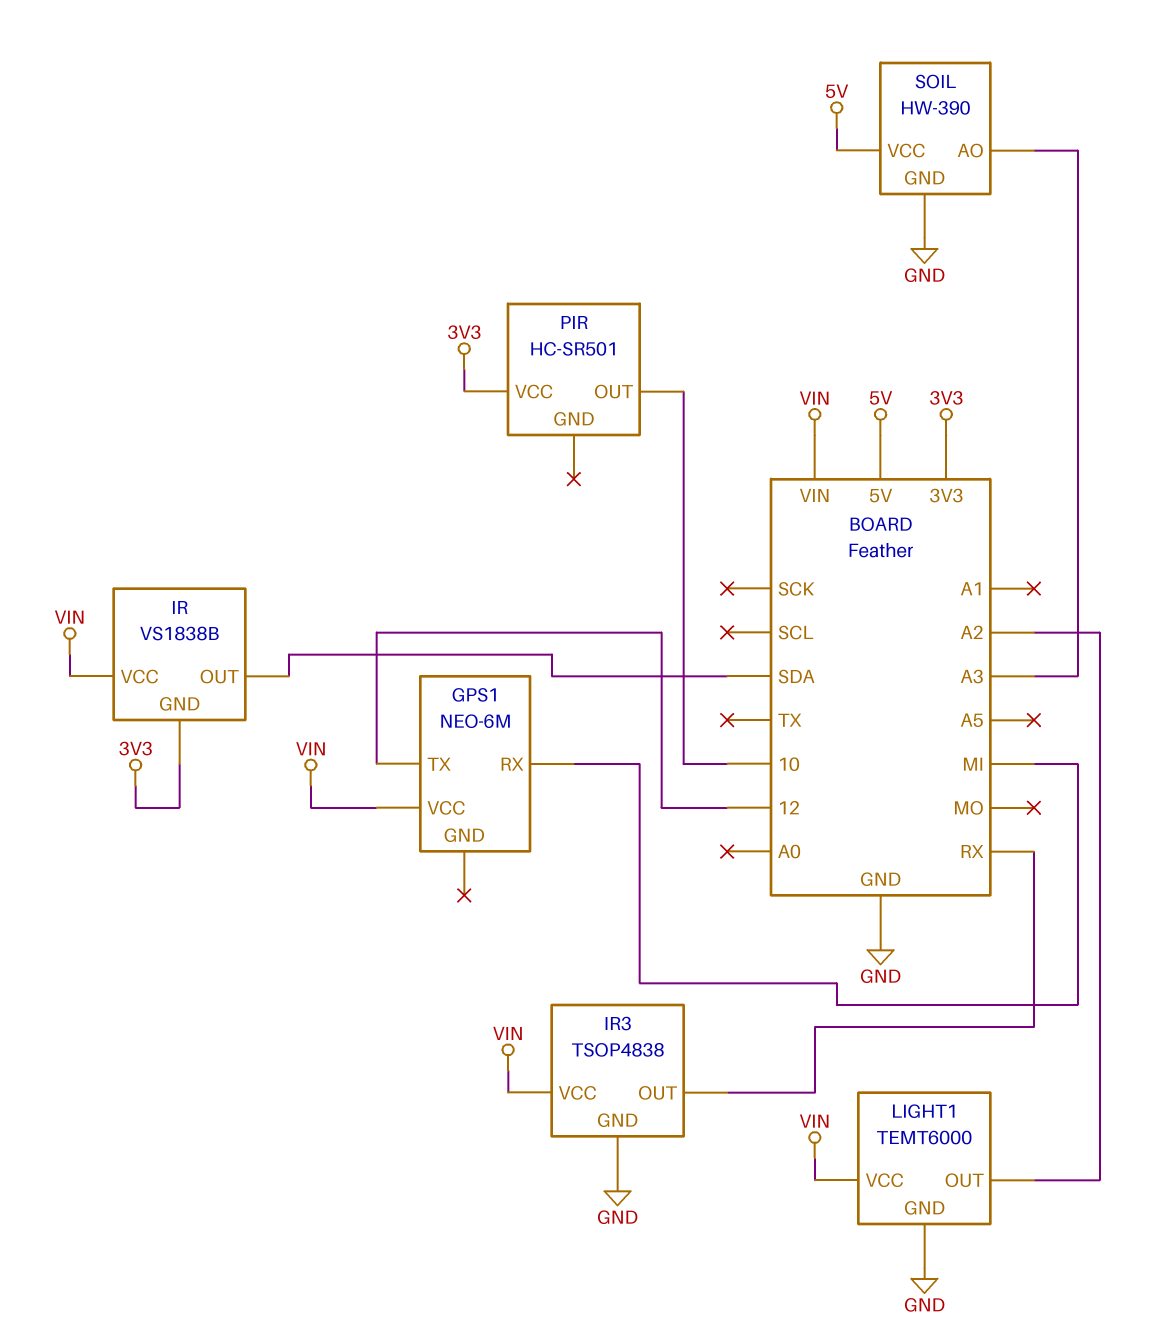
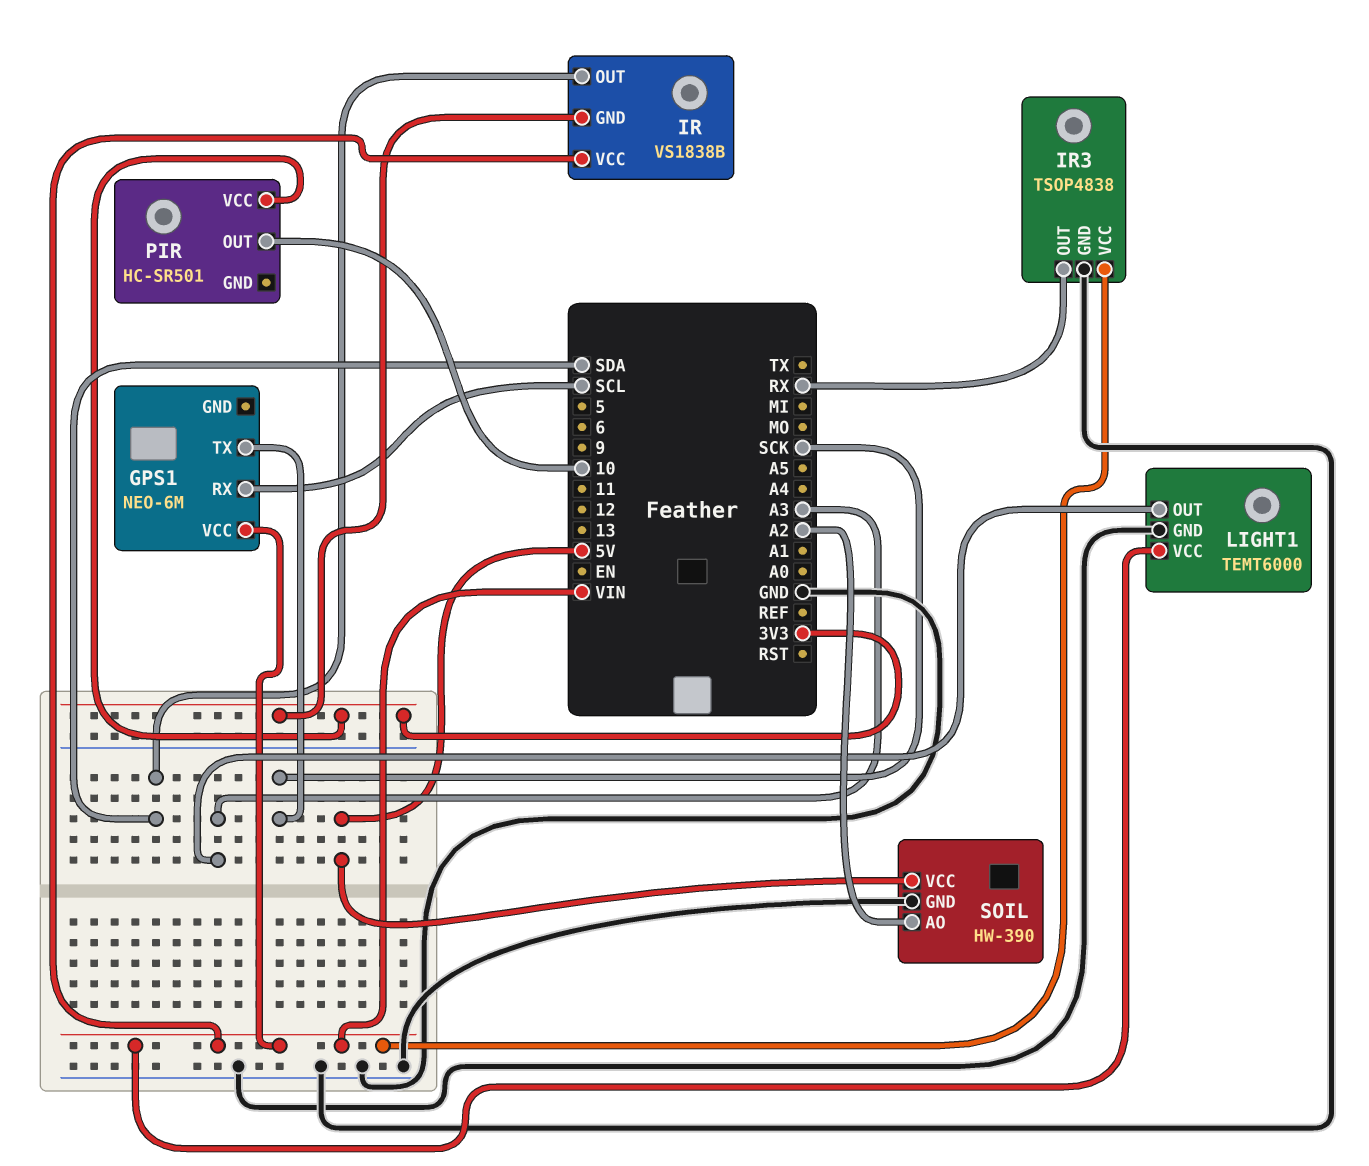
GPS1 pin RX: MI -> SCL
GPS1 pin TX: 12 -> SCK
LIGHT1 pin OUT: A2 -> A3
SOIL pin AO: A3 -> A2

